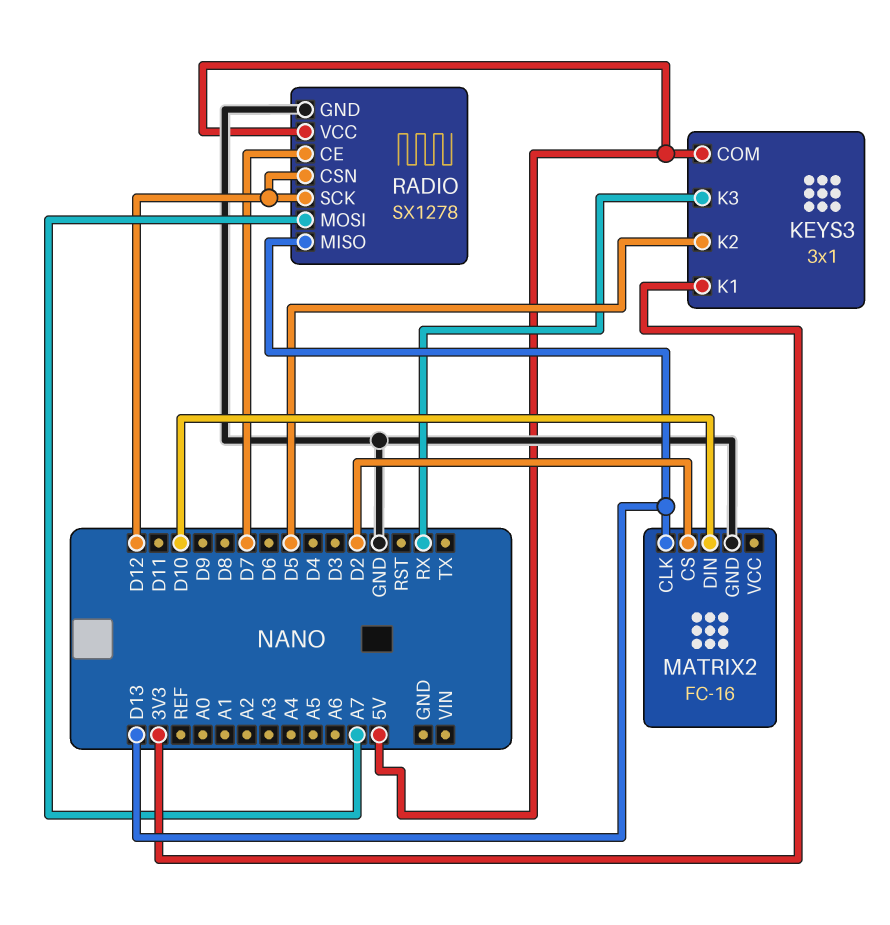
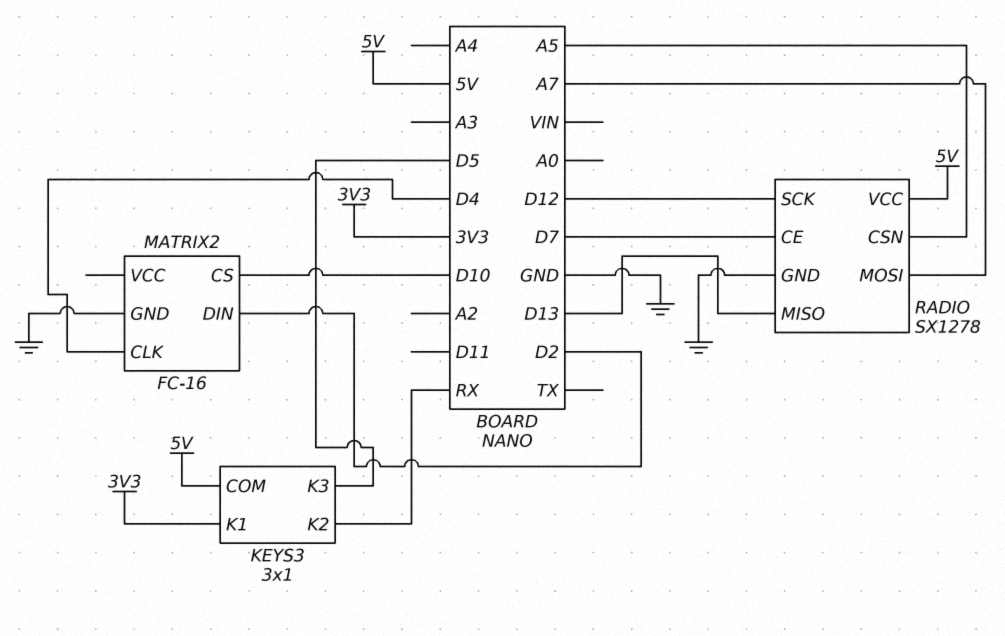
KEYS3 pin K2: D5 -> RX
KEYS3 pin K3: RX -> D5
MATRIX2 pin CLK: D13 -> D4
MATRIX2 pin CS: D2 -> D10
MATRIX2 pin DIN: D10 -> D2
RADIO pin CSN: D12 -> A5

